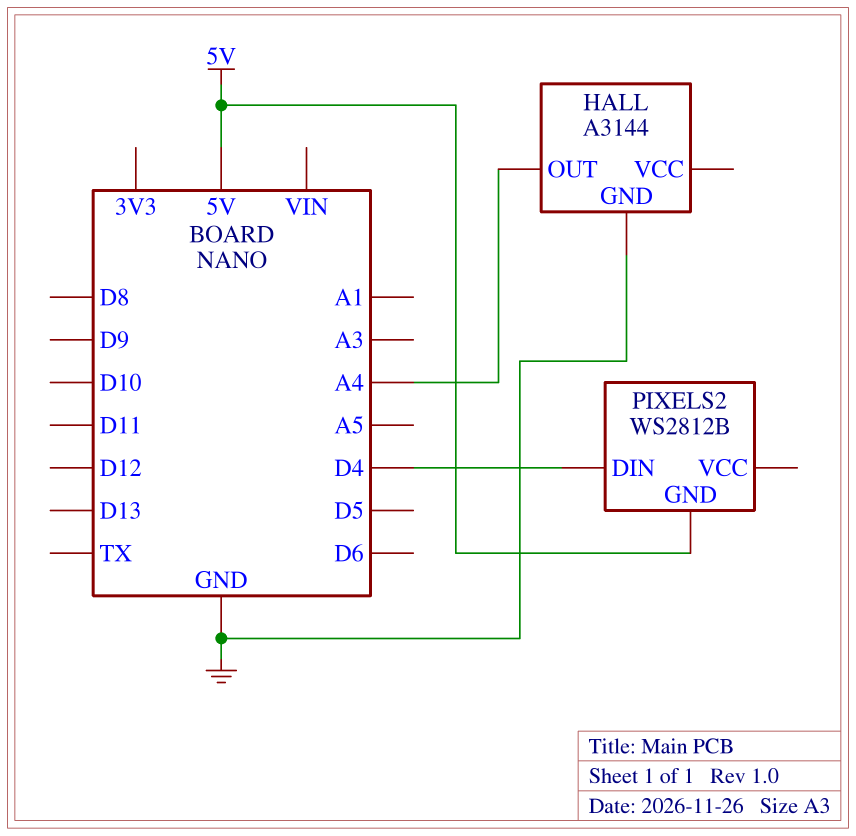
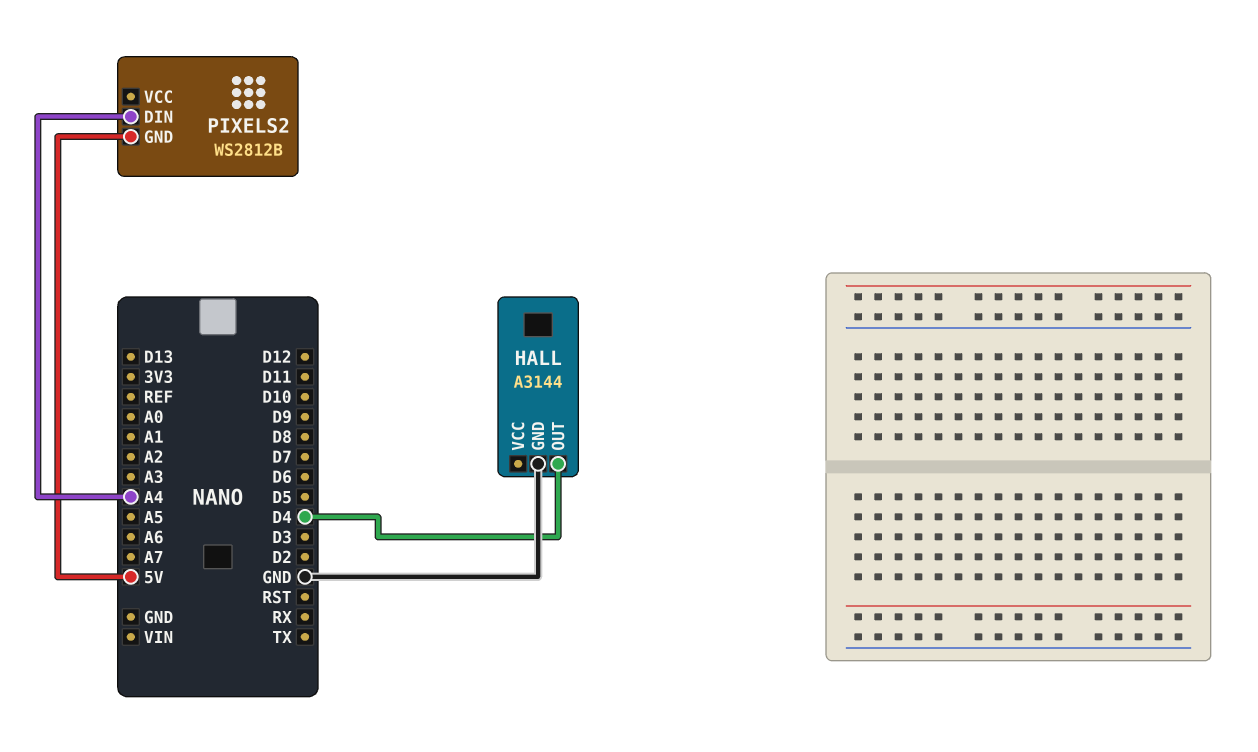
HALL pin OUT: A4 -> D4
PIXELS2 pin DIN: D4 -> A4

